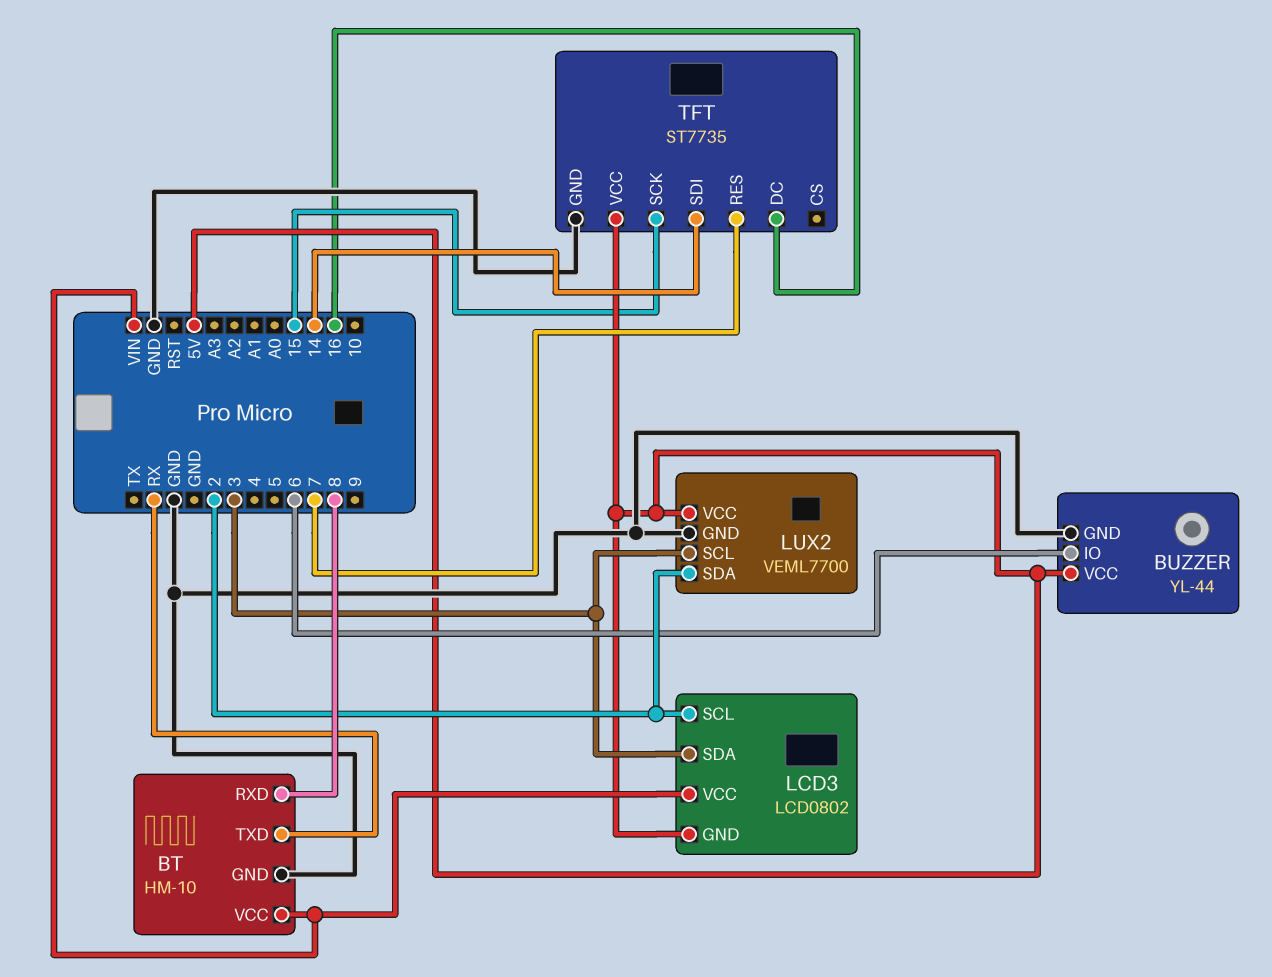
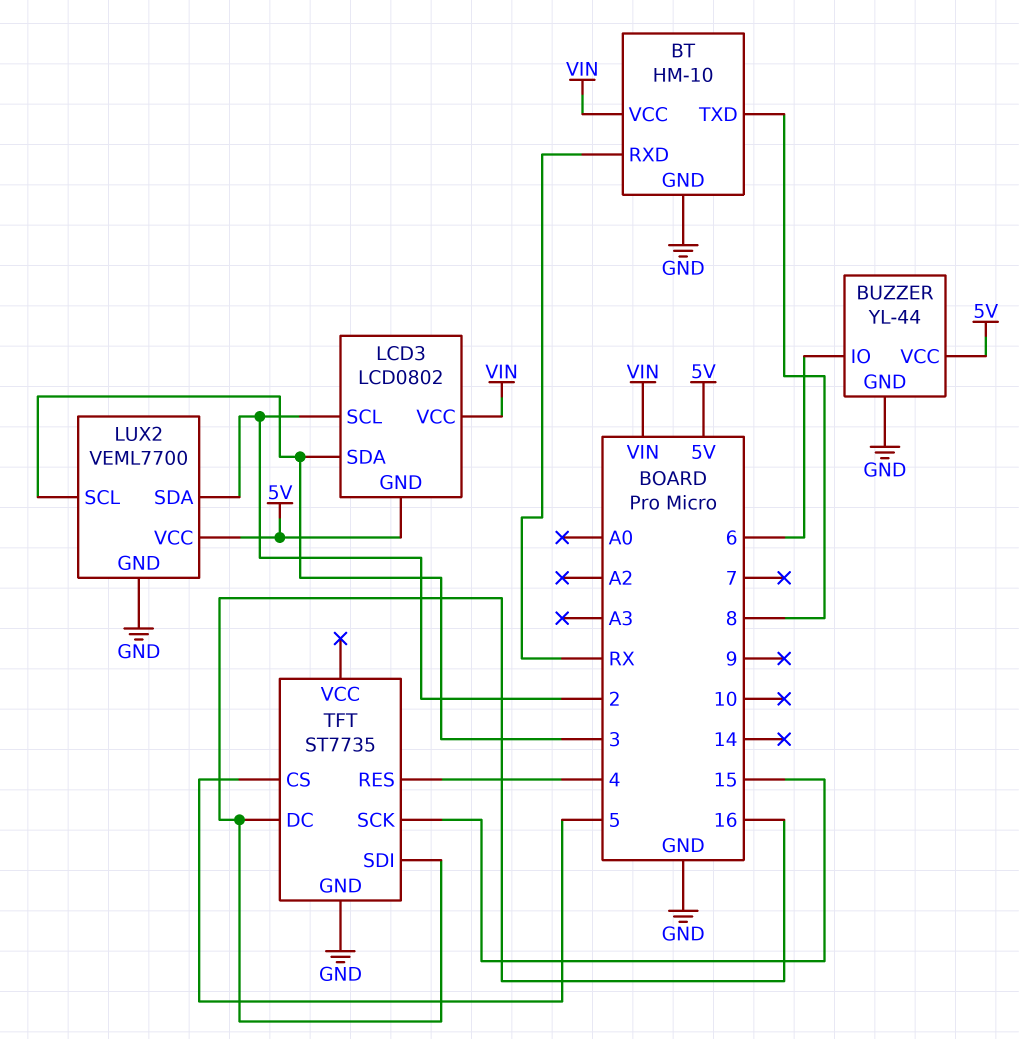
BT pin RXD: 8 -> RX
BT pin TXD: RX -> 8
TFT pin CS: none -> 5
TFT pin RES: 7 -> 4
TFT pin SDI: 14 -> 16
TFT pin VCC: 5V -> none

